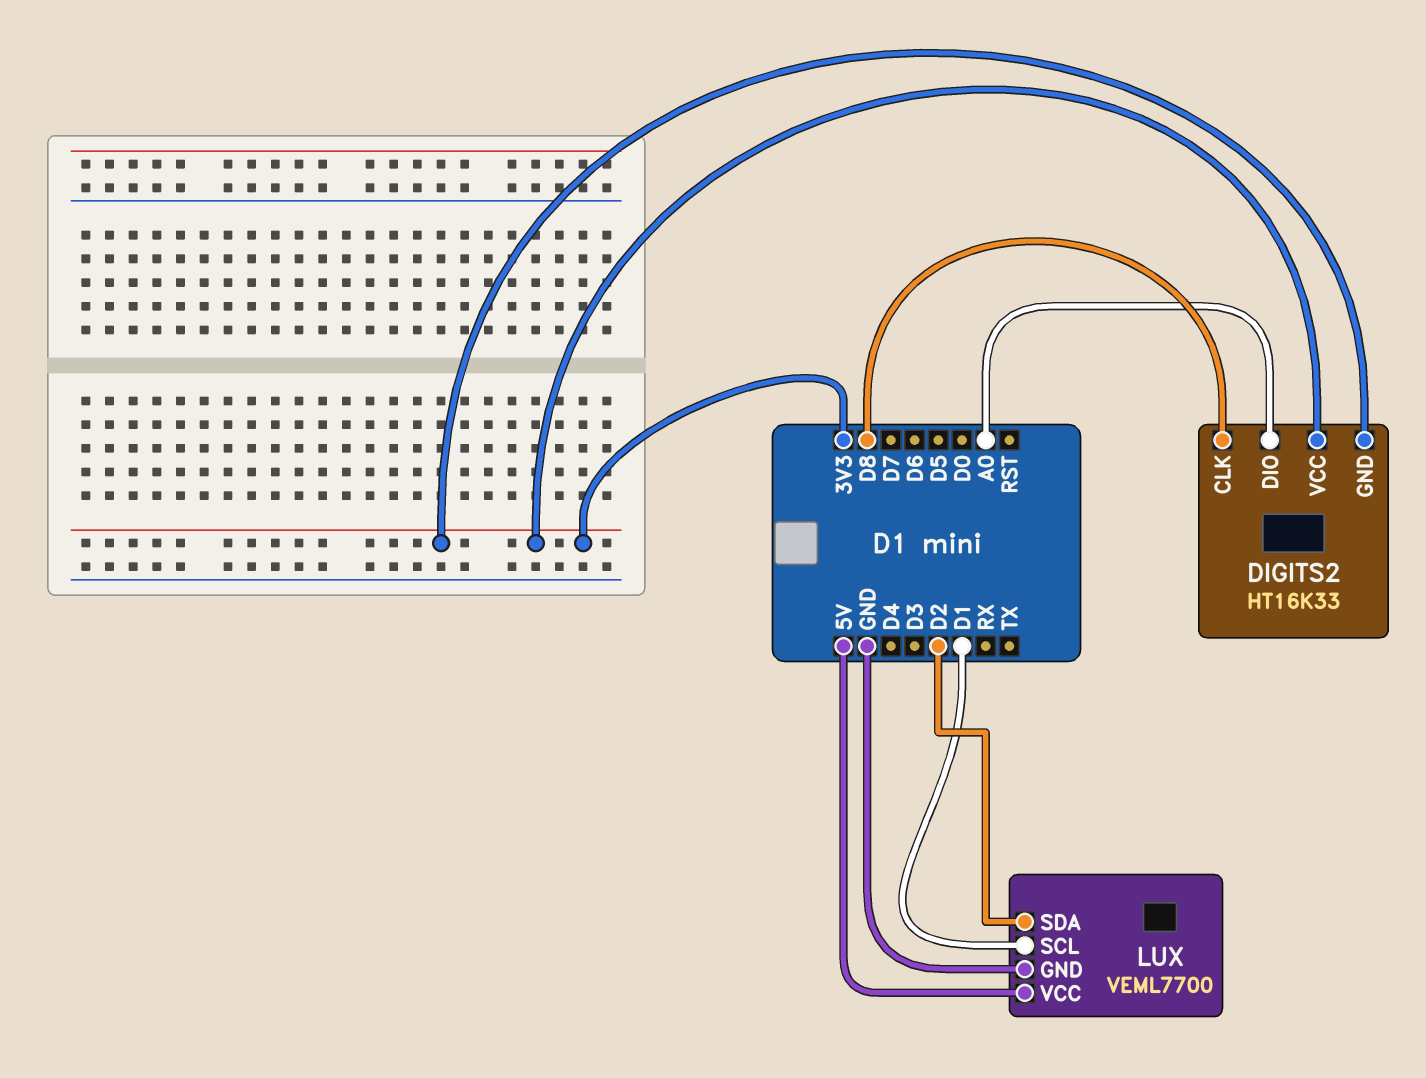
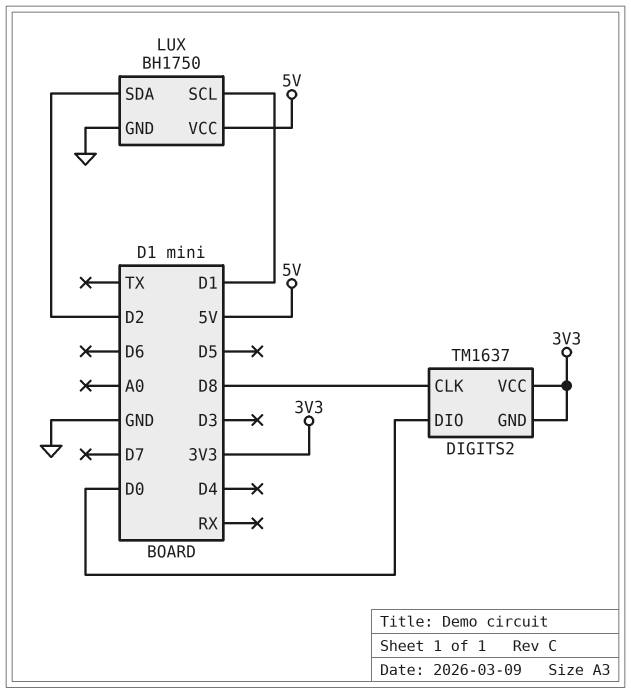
DIGITS2: HT16K33 -> TM1637
DIGITS2 pin DIO: A0 -> D0
LUX: VEML7700 -> BH1750

